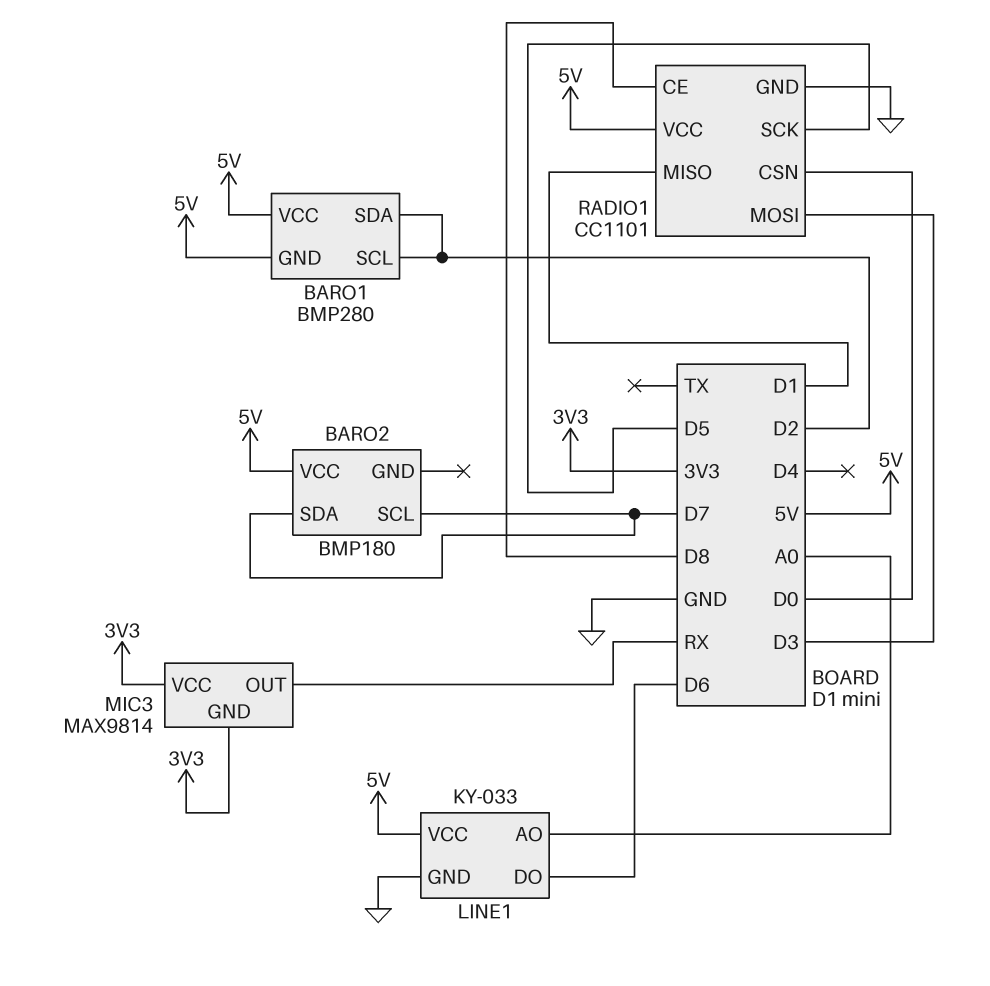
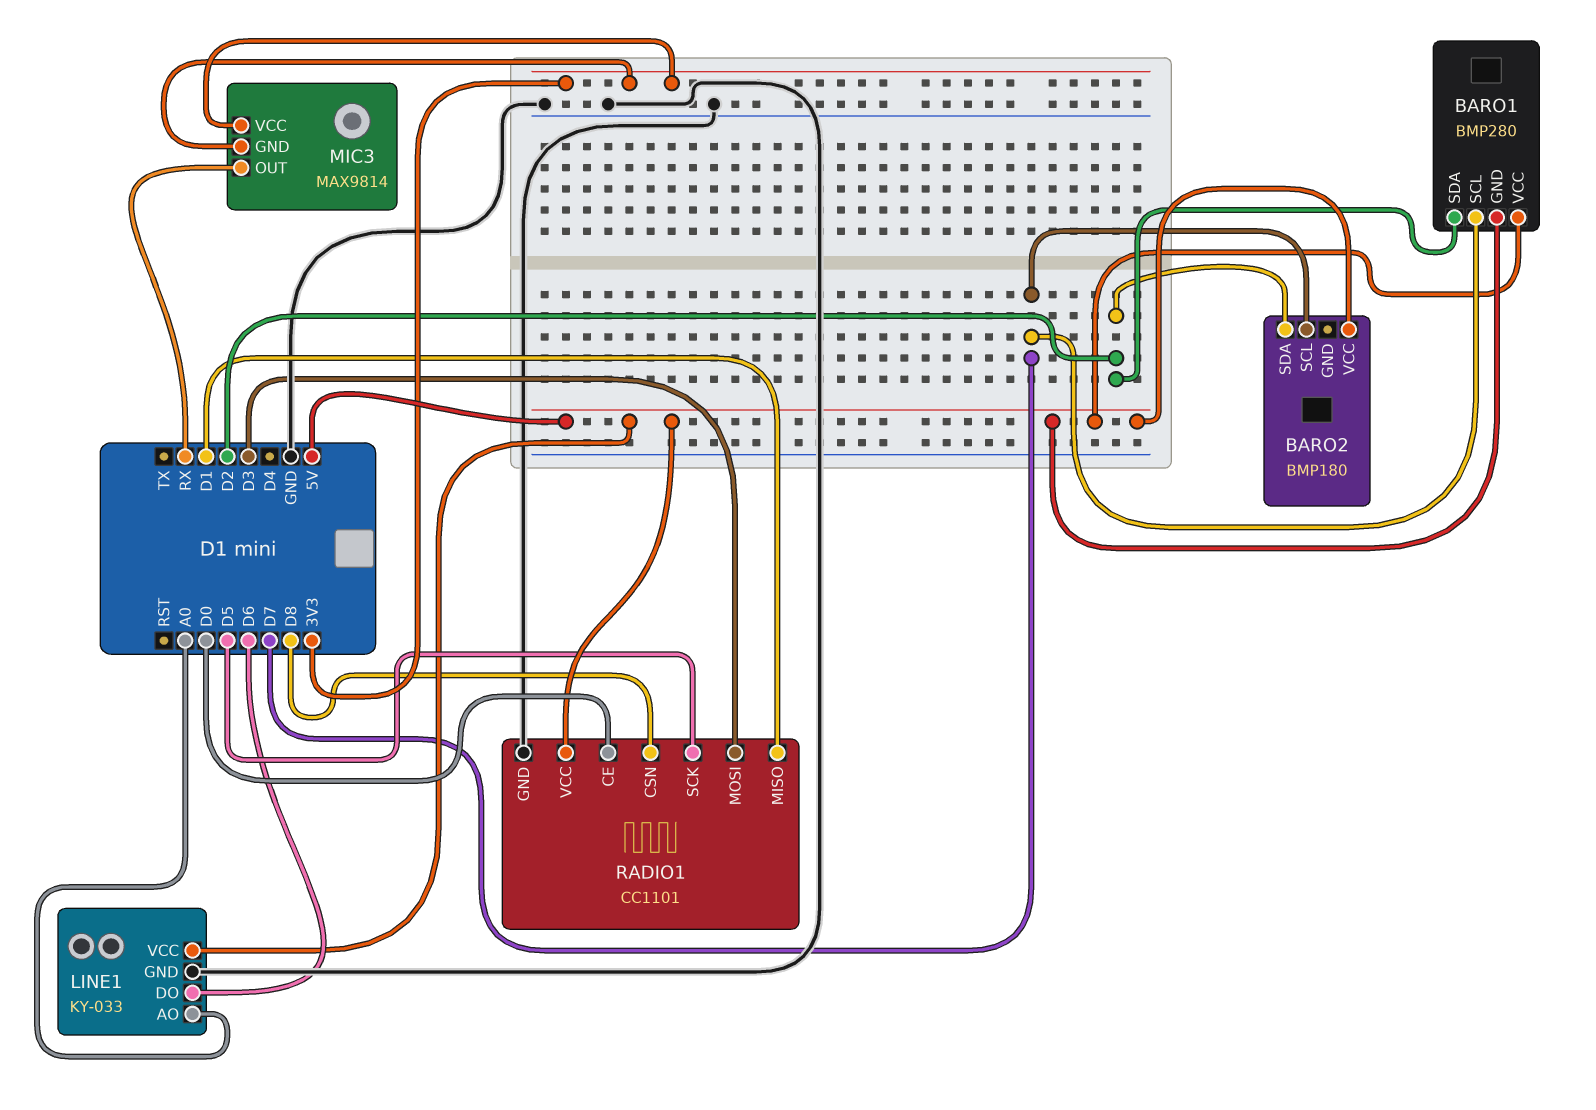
BARO1 pin SCL: D2 -> D7
BARO2 pin SDA: D7 -> D2
RADIO1 pin CE: D8 -> D0
RADIO1 pin CSN: D0 -> D8

